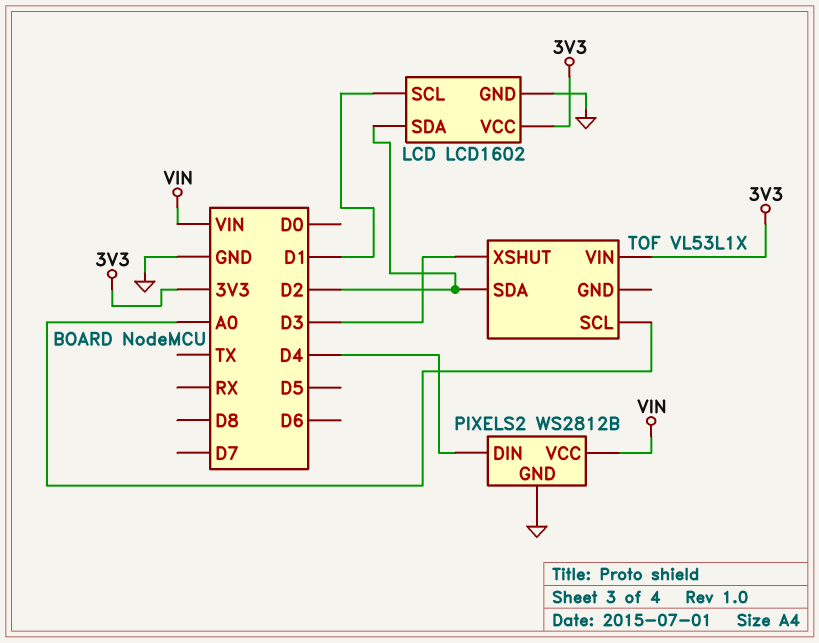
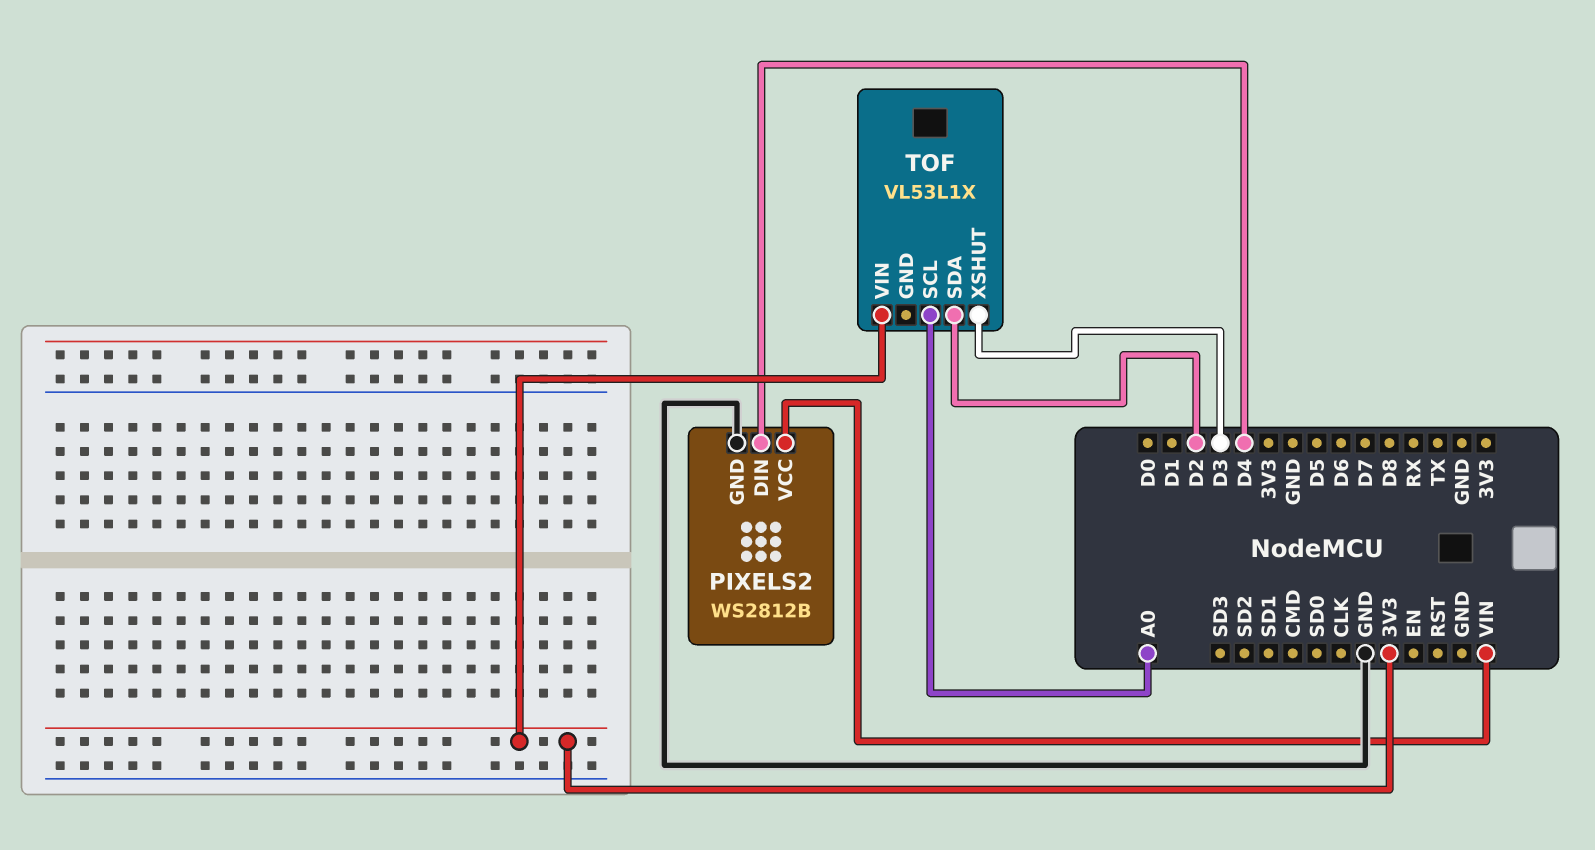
LCD: LCD1602 -> none
LCD pin GND: GND -> none
LCD pin SCL: D1 -> none
LCD pin SDA: D2 -> none
LCD pin VCC: 3V3 -> none

